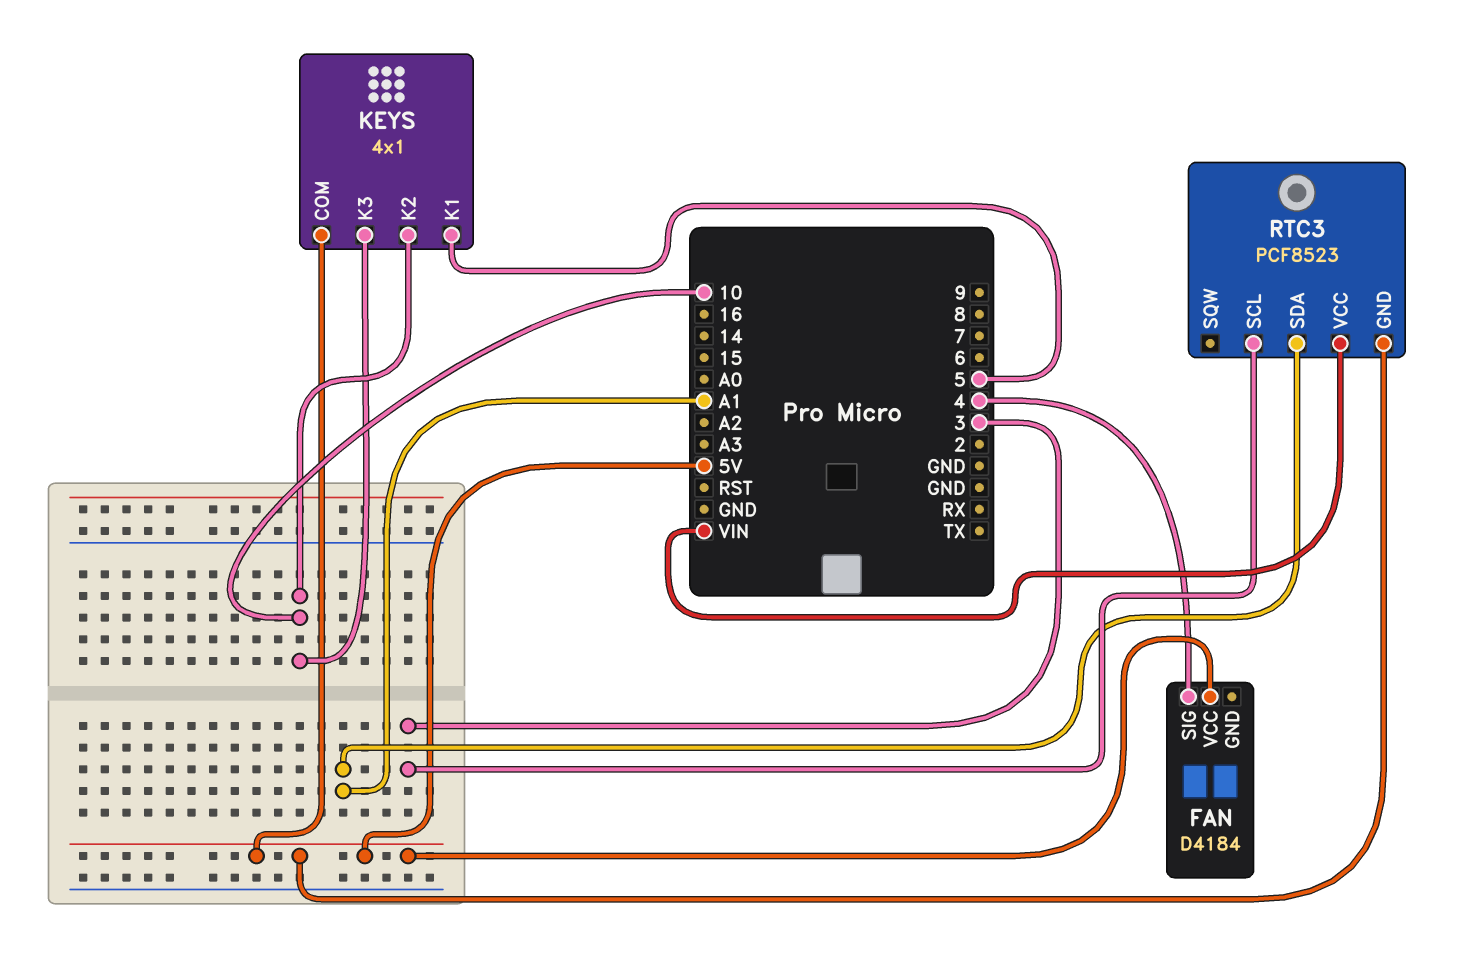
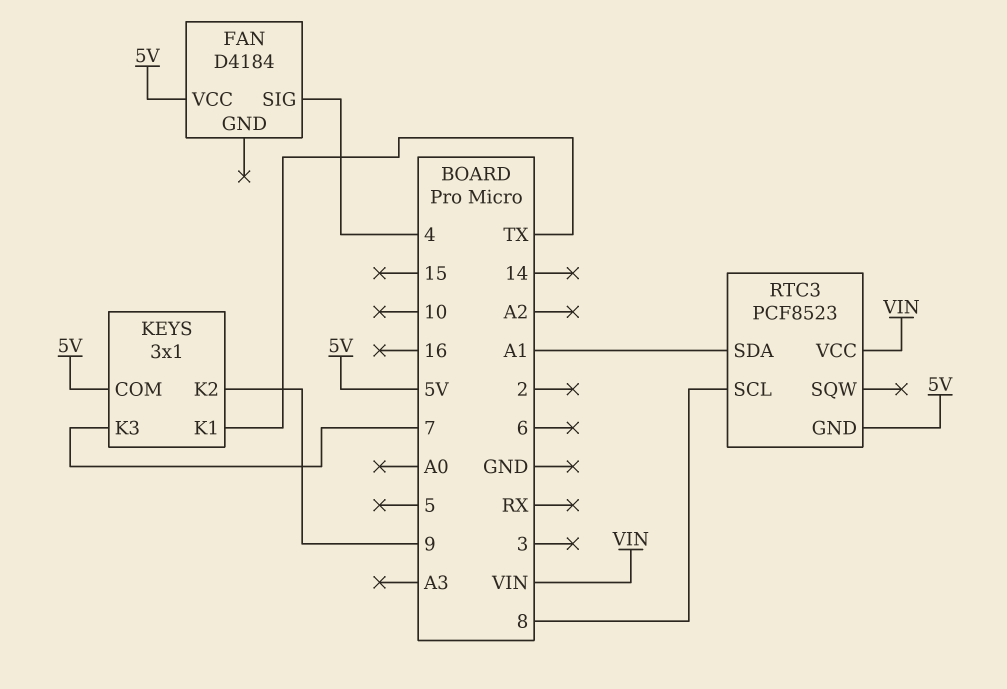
KEYS: 4x1 -> 3x1
KEYS pin K1: 5 -> TX
KEYS pin K2: 10 -> 9
KEYS pin K3: 10 -> 7
RTC3 pin SCL: 3 -> 8

